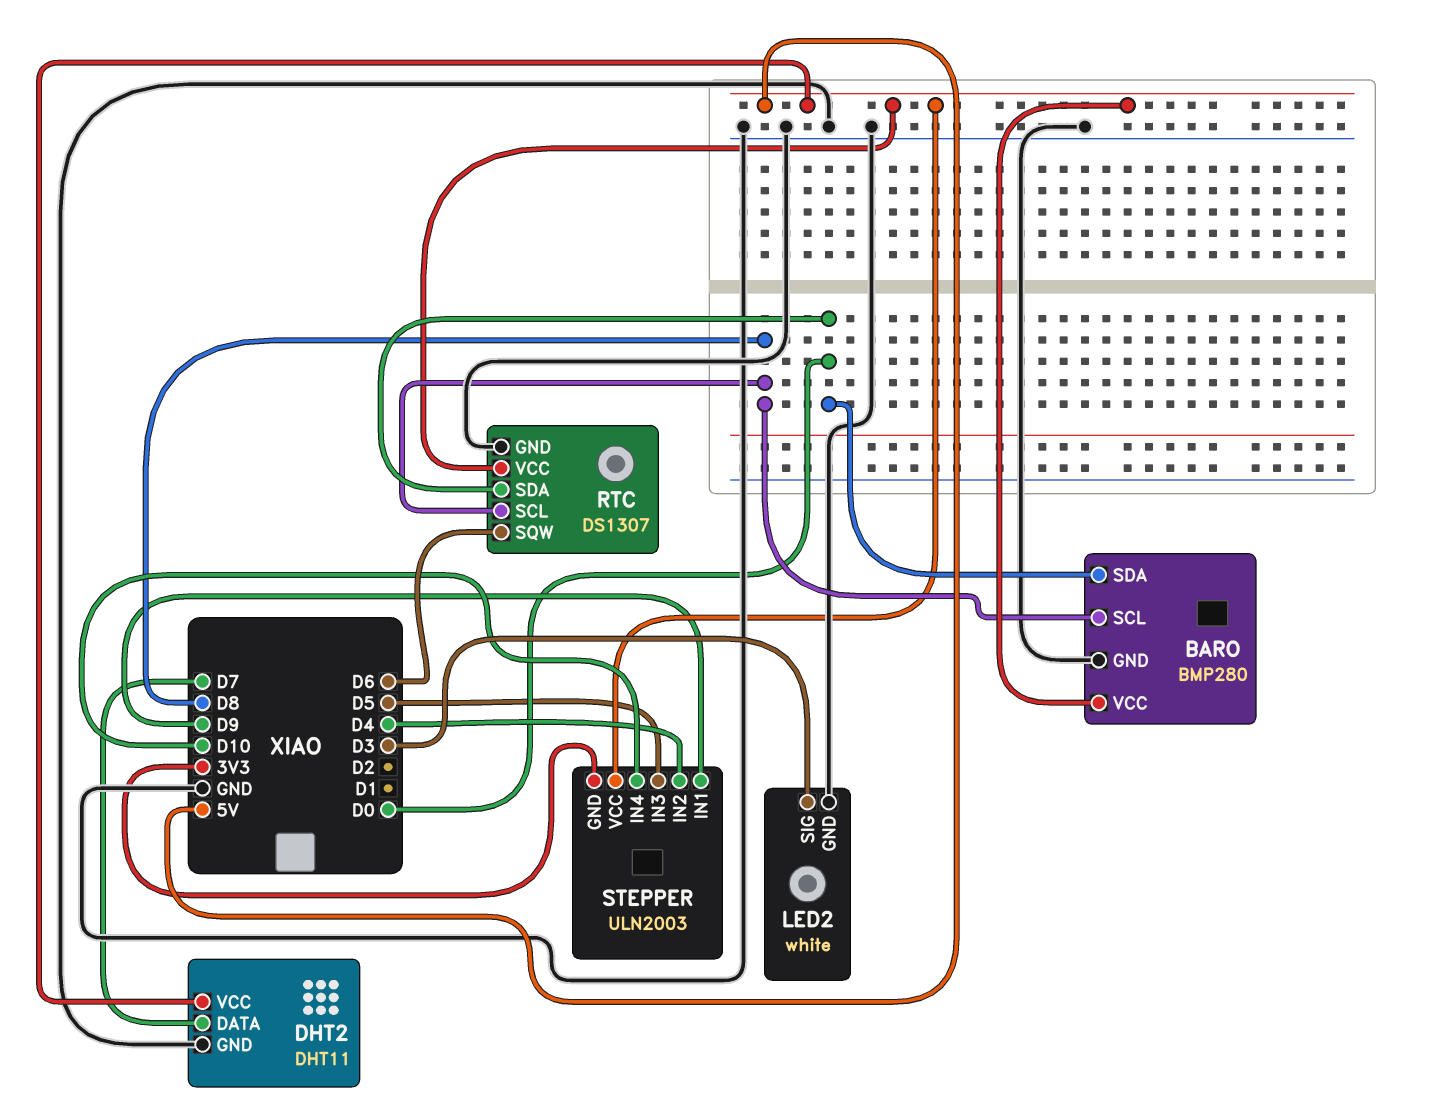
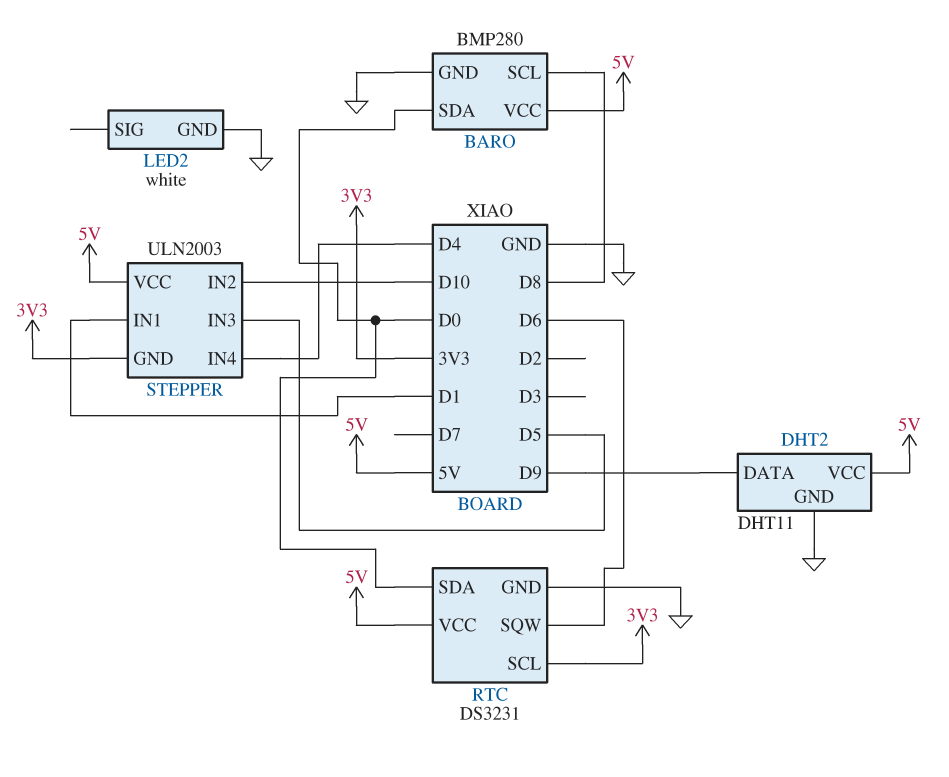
DHT2 pin DATA: D7 -> D9
LED2 pin SIG: D3 -> none
RTC: DS1307 -> DS3231
RTC pin SCL: D8 -> 3V3
STEPPER pin IN1: D9 -> D1
STEPPER pin IN2: D4 -> D10
STEPPER pin IN4: D10 -> D4

